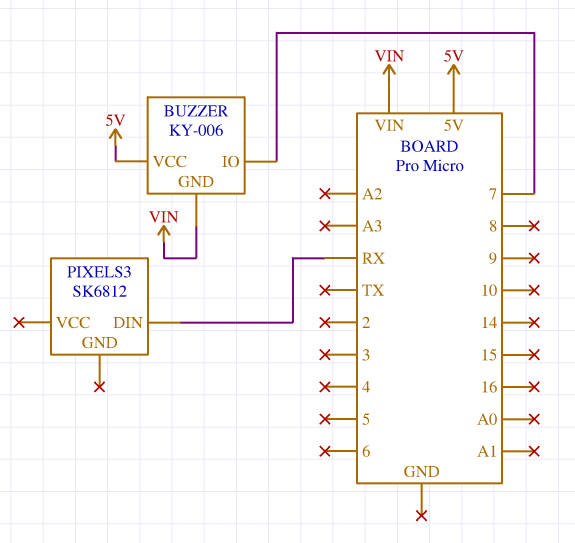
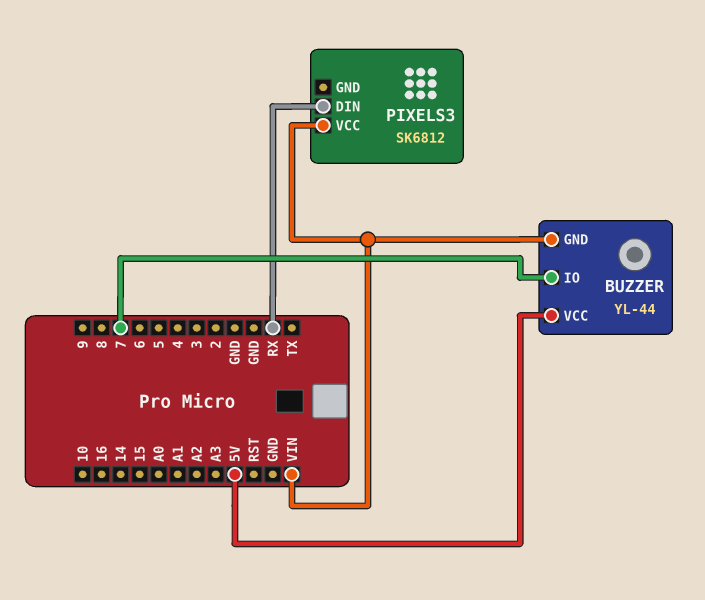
BUZZER: KY-006 -> YL-44
PIXELS3 pin VCC: none -> VIN

